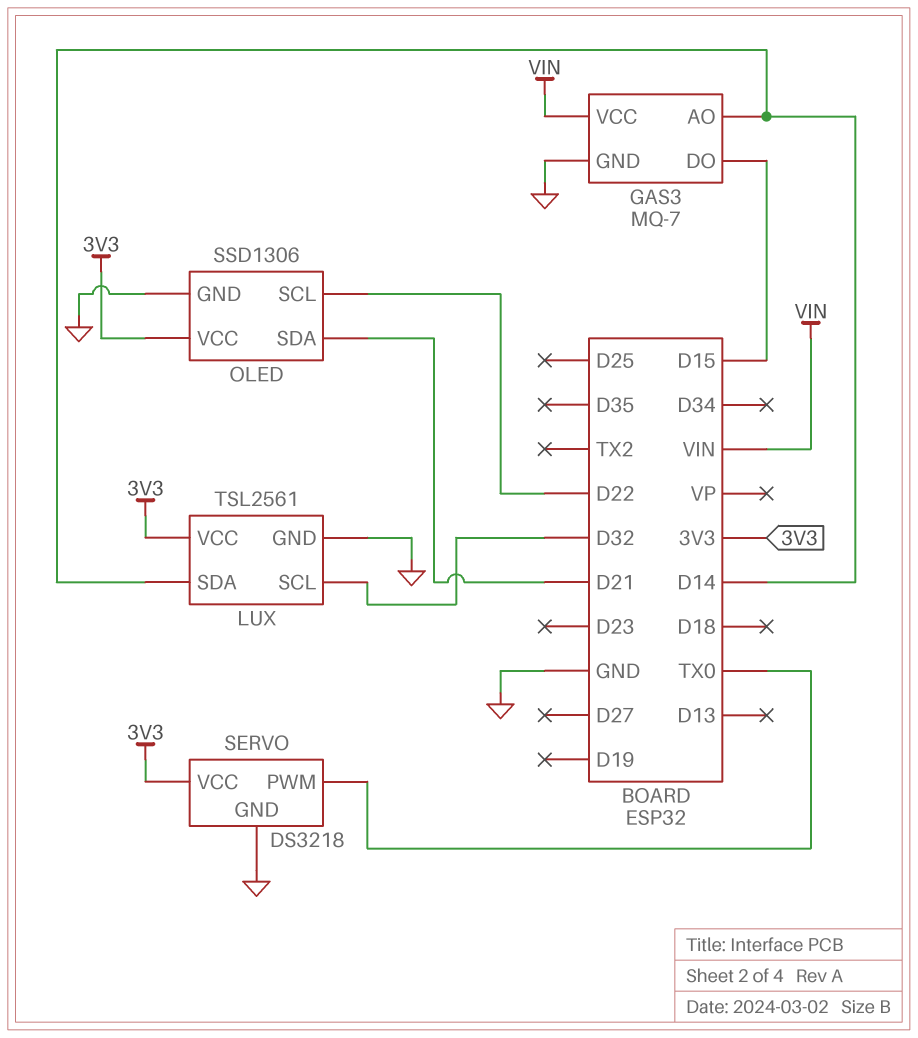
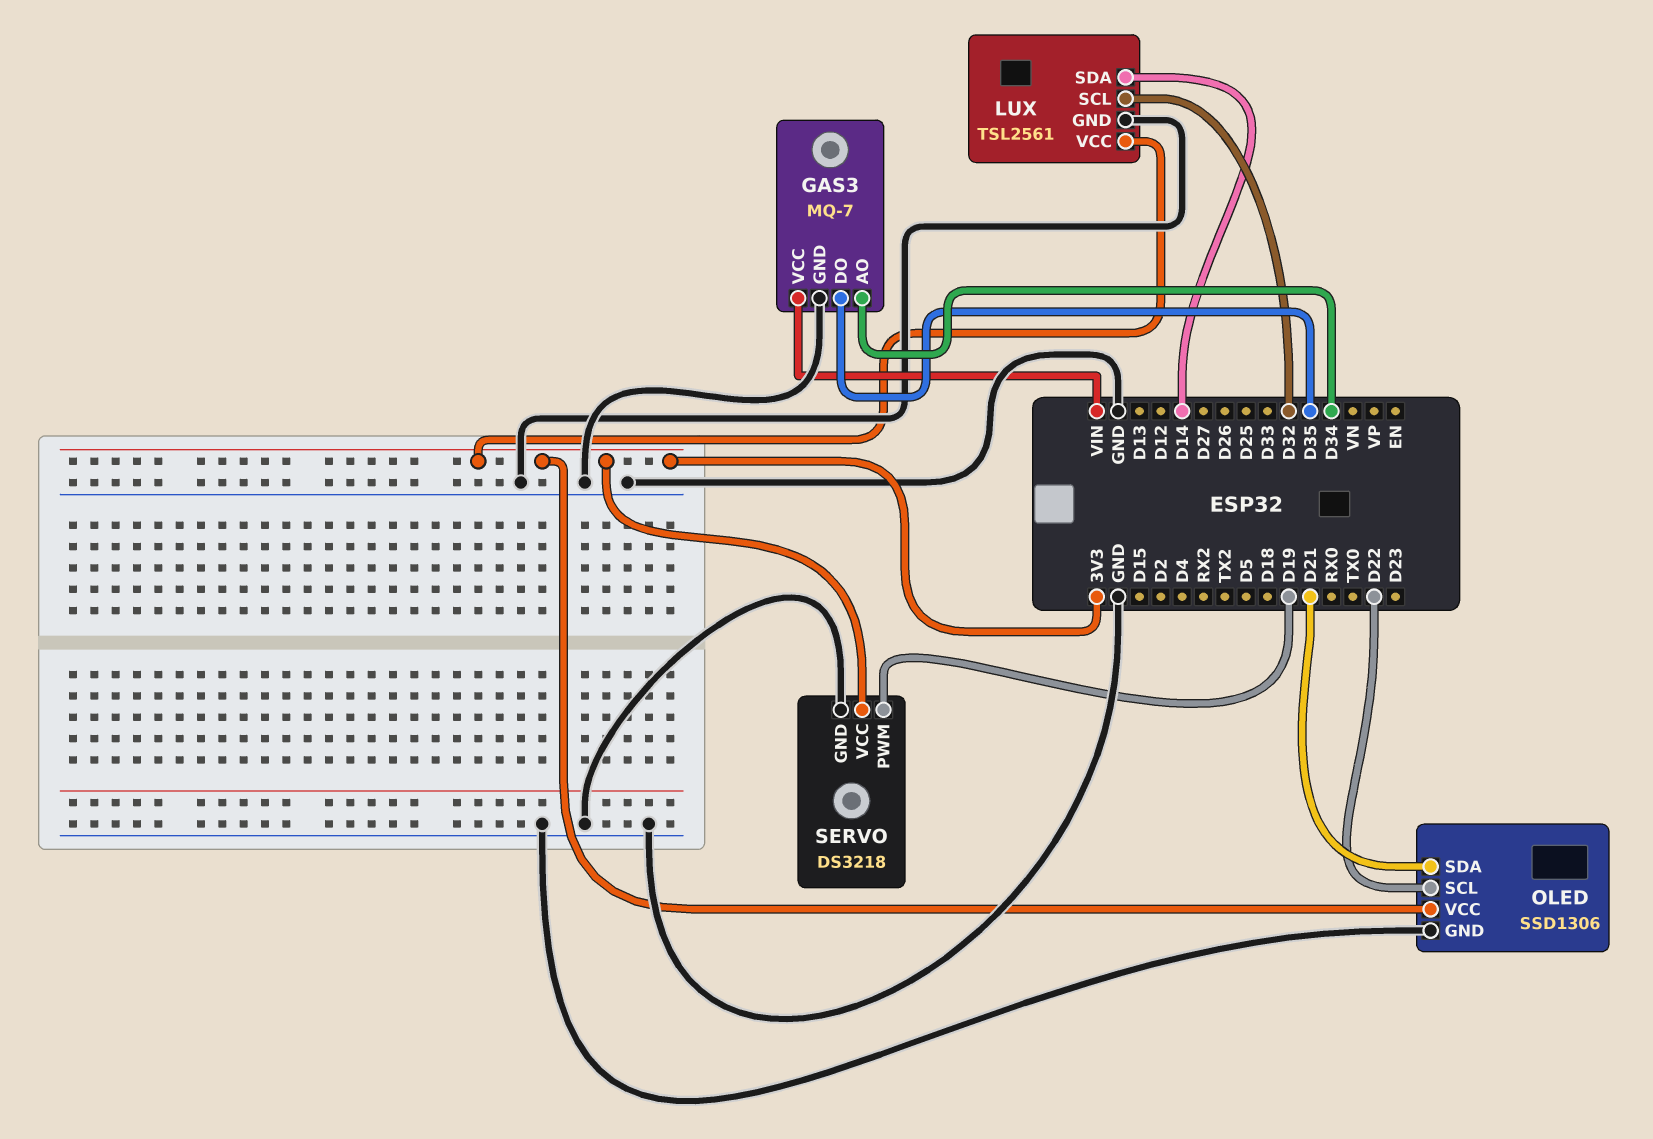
GAS3 pin AO: D14 -> D34
GAS3 pin DO: D15 -> D35
SERVO pin PWM: TX0 -> D19

